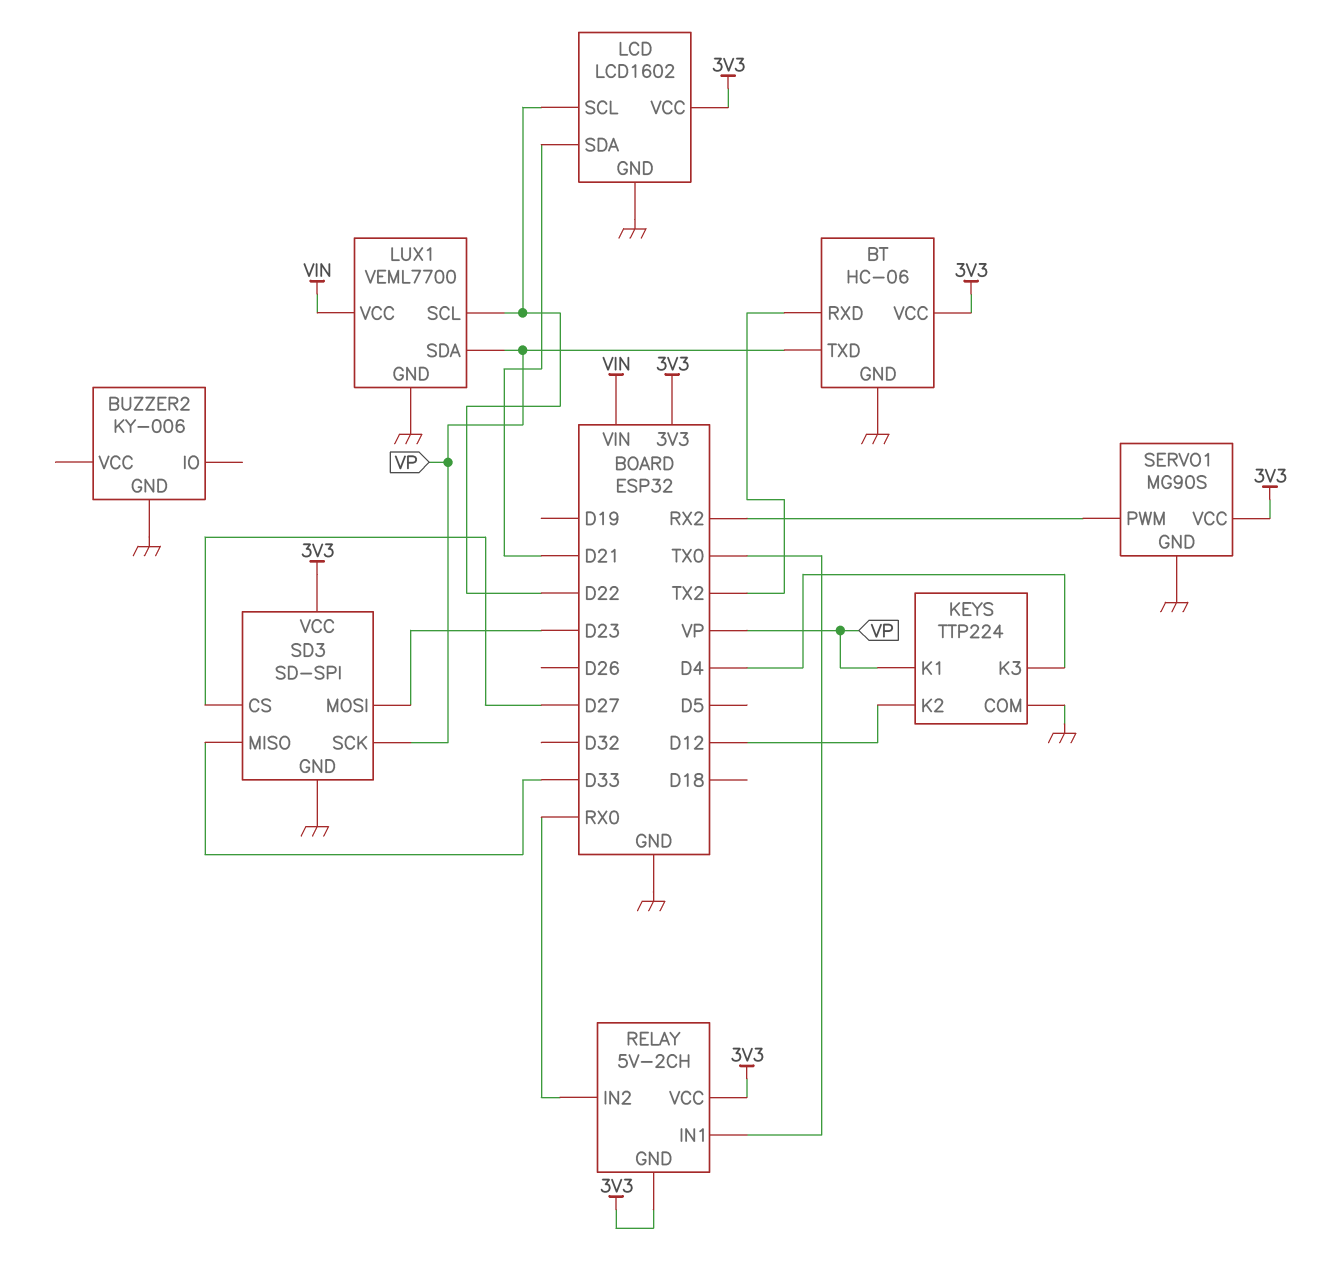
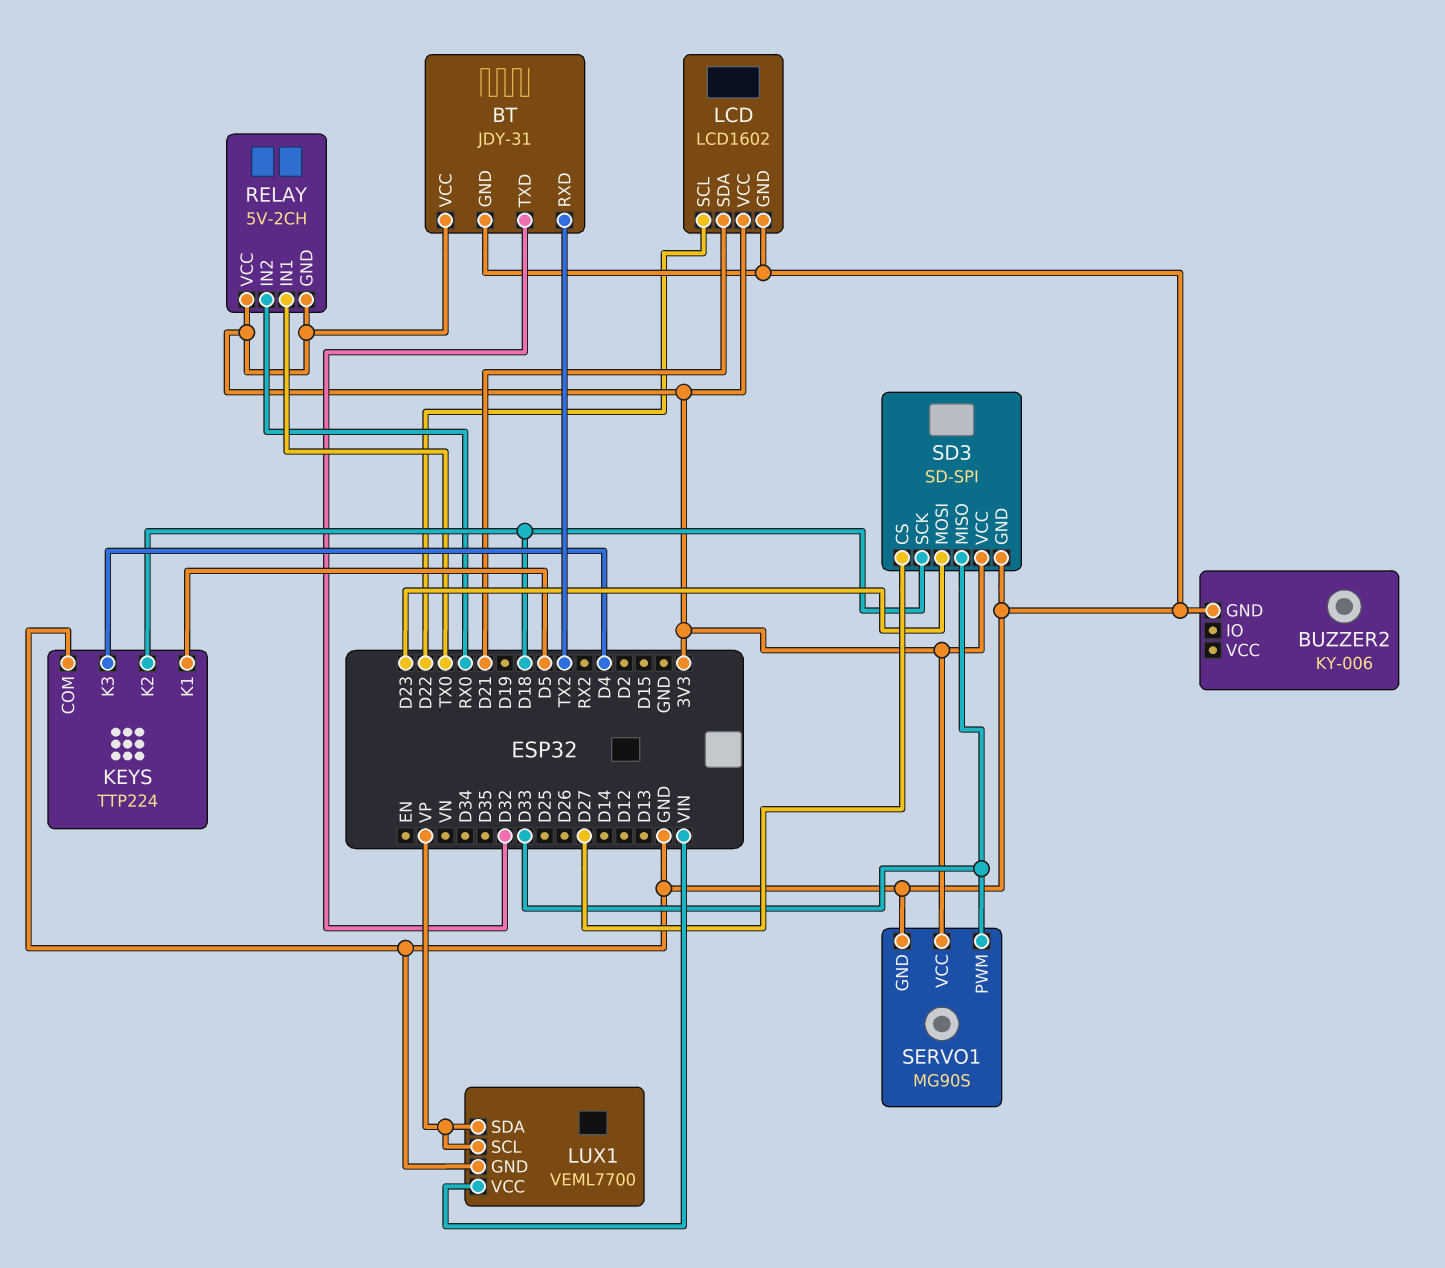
BT: HC-06 -> JDY-31
BT pin TXD: VP -> D32
KEYS pin K1: VP -> D5
KEYS pin K2: D12 -> D18
LUX1 pin SCL: D22 -> VP
SD3 pin SCK: VP -> D18
SERVO1 pin PWM: RX2 -> D33

